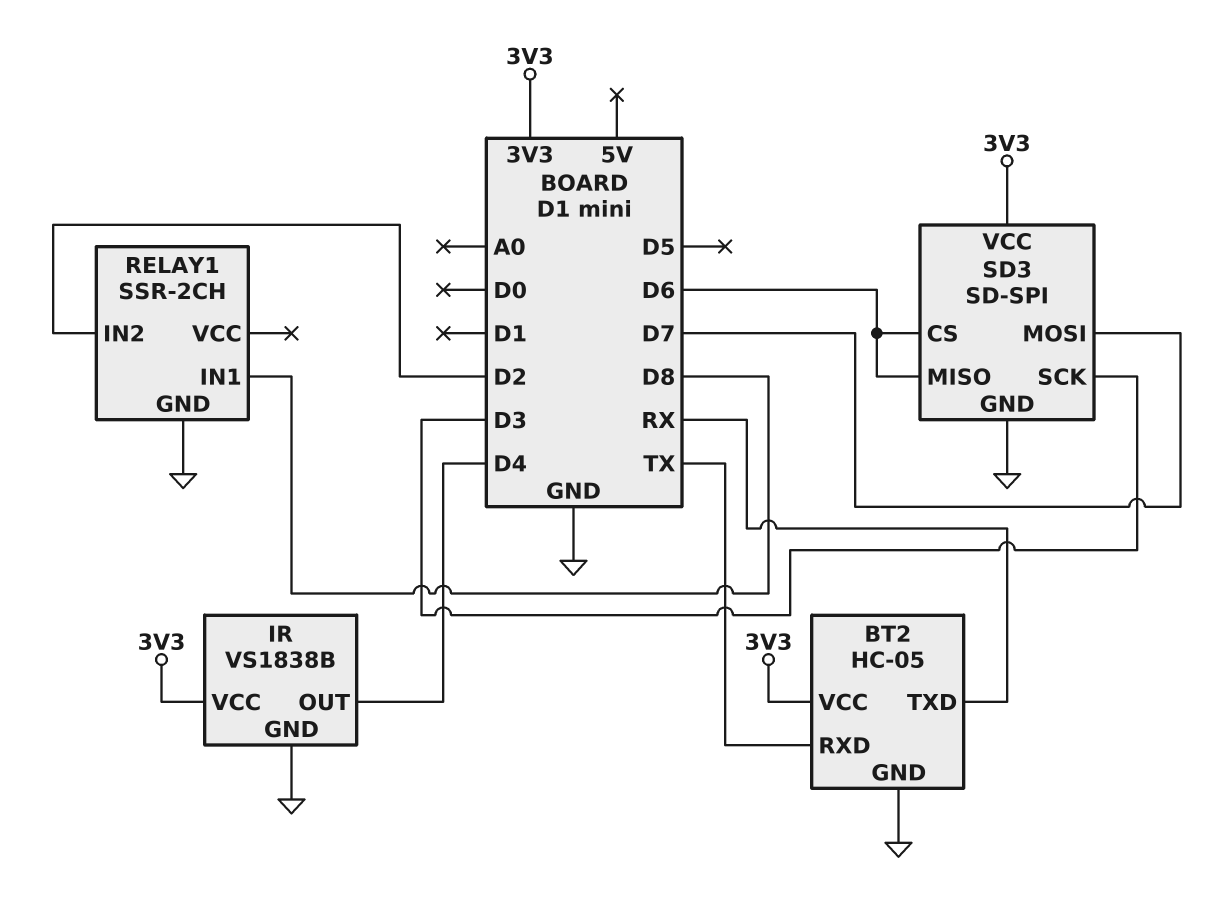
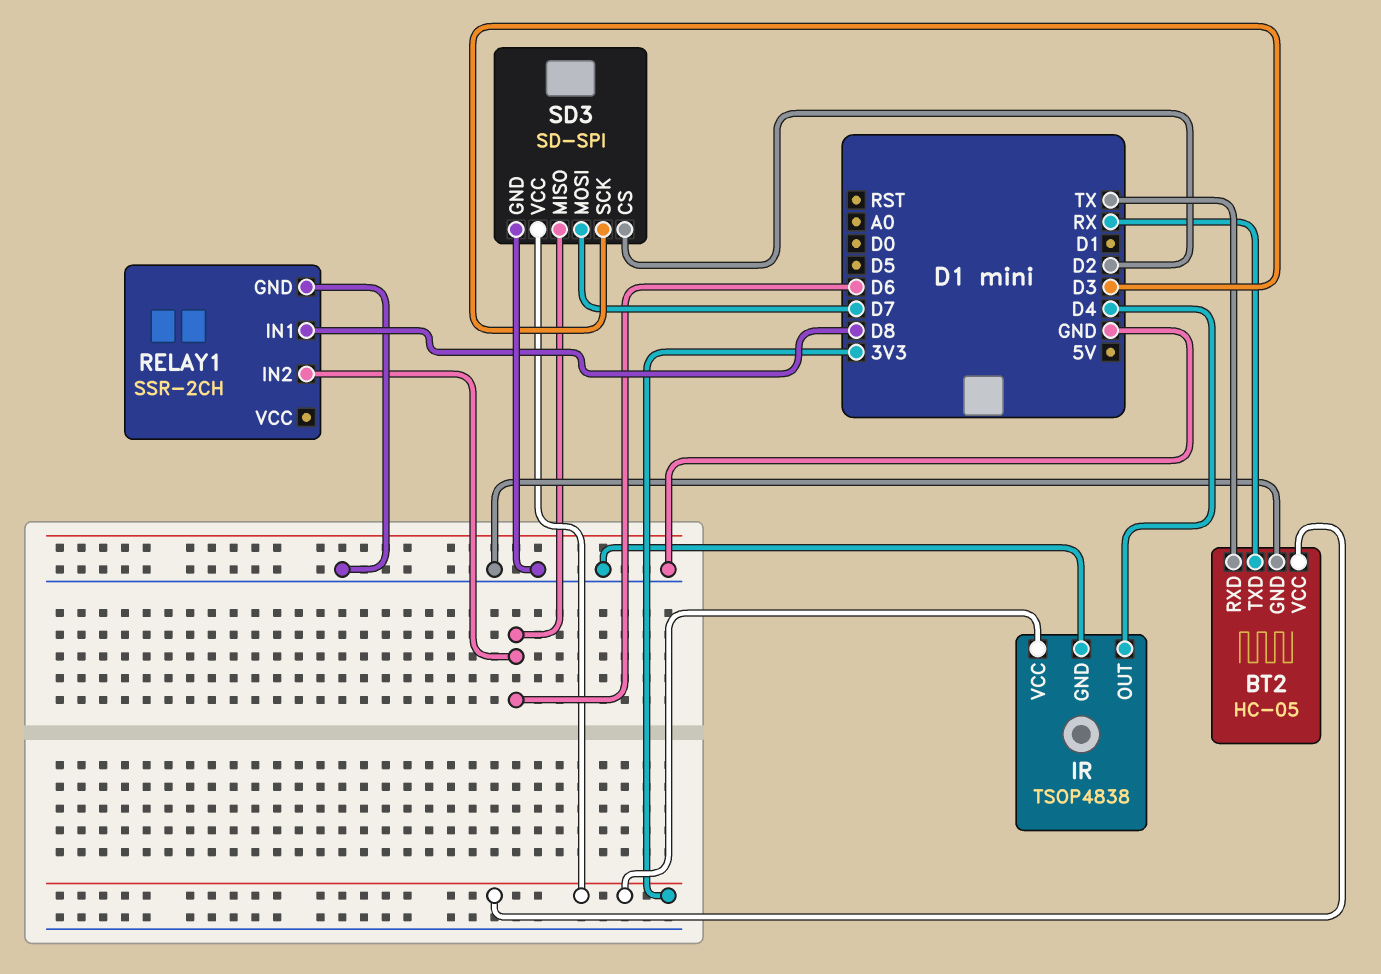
IR: VS1838B -> TSOP4838
RELAY1 pin IN2: D2 -> D6
SD3 pin CS: D6 -> D2

